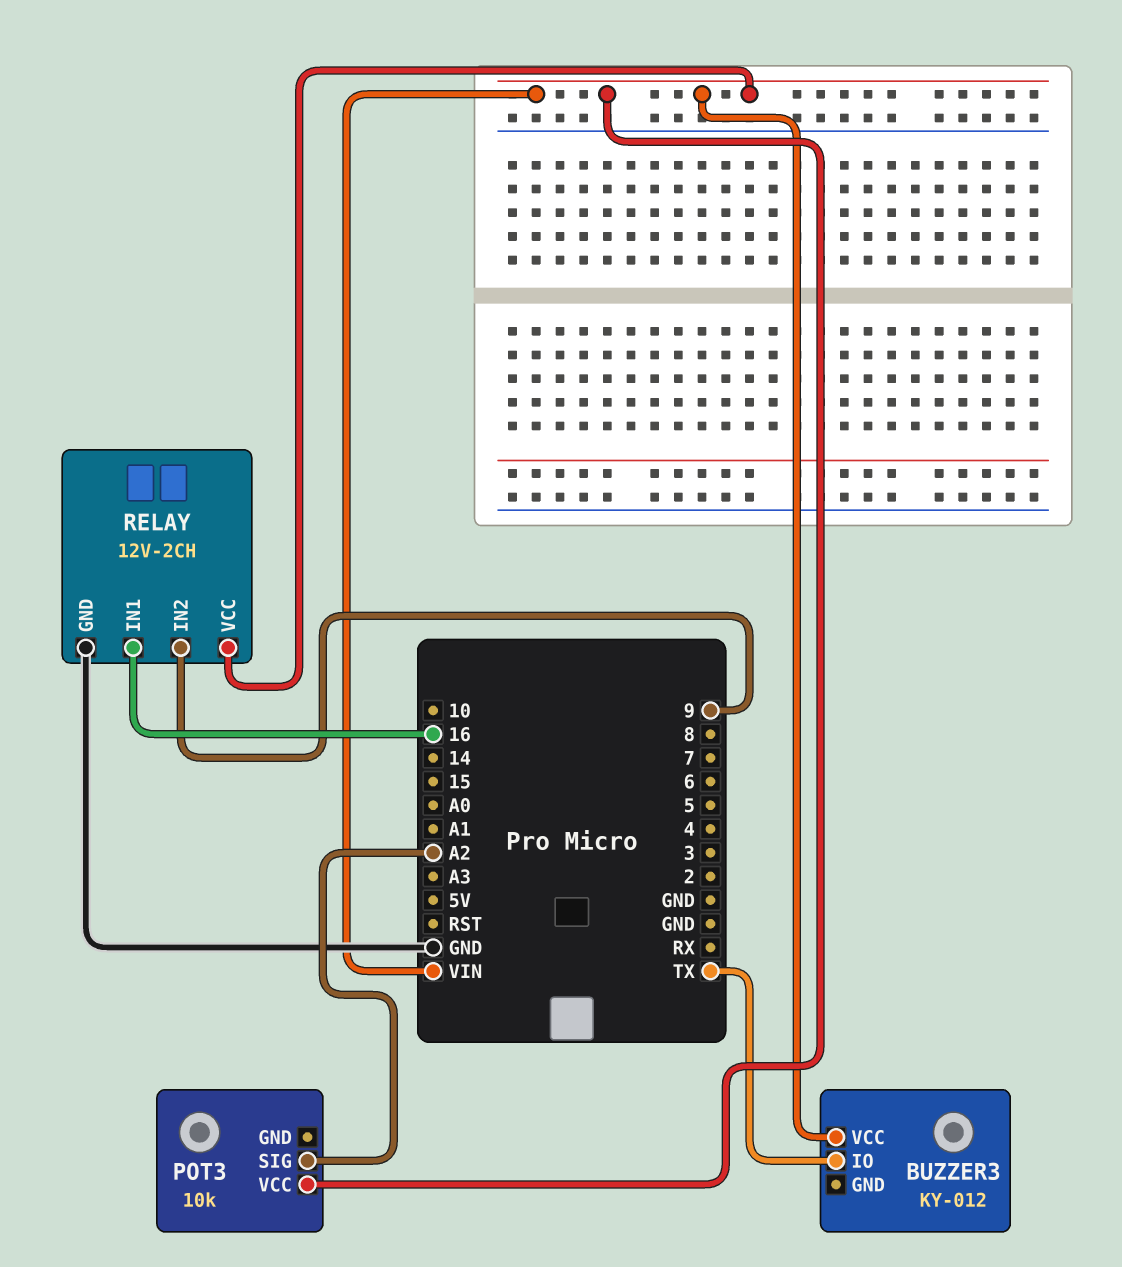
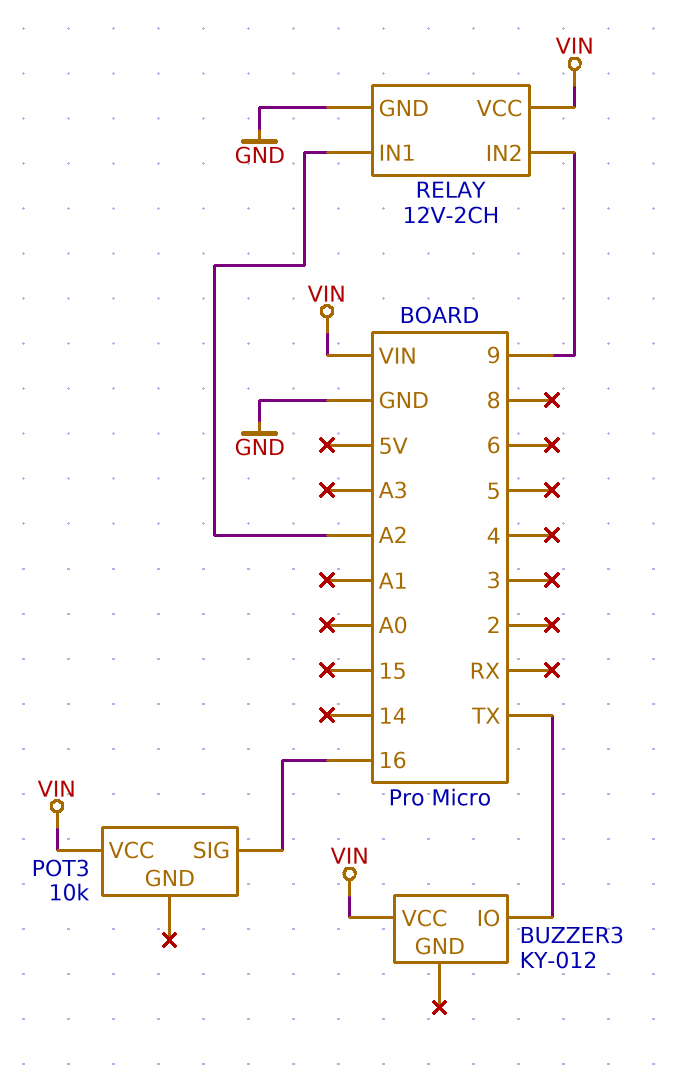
POT3 pin SIG: A2 -> 16
RELAY pin IN1: 16 -> A2

